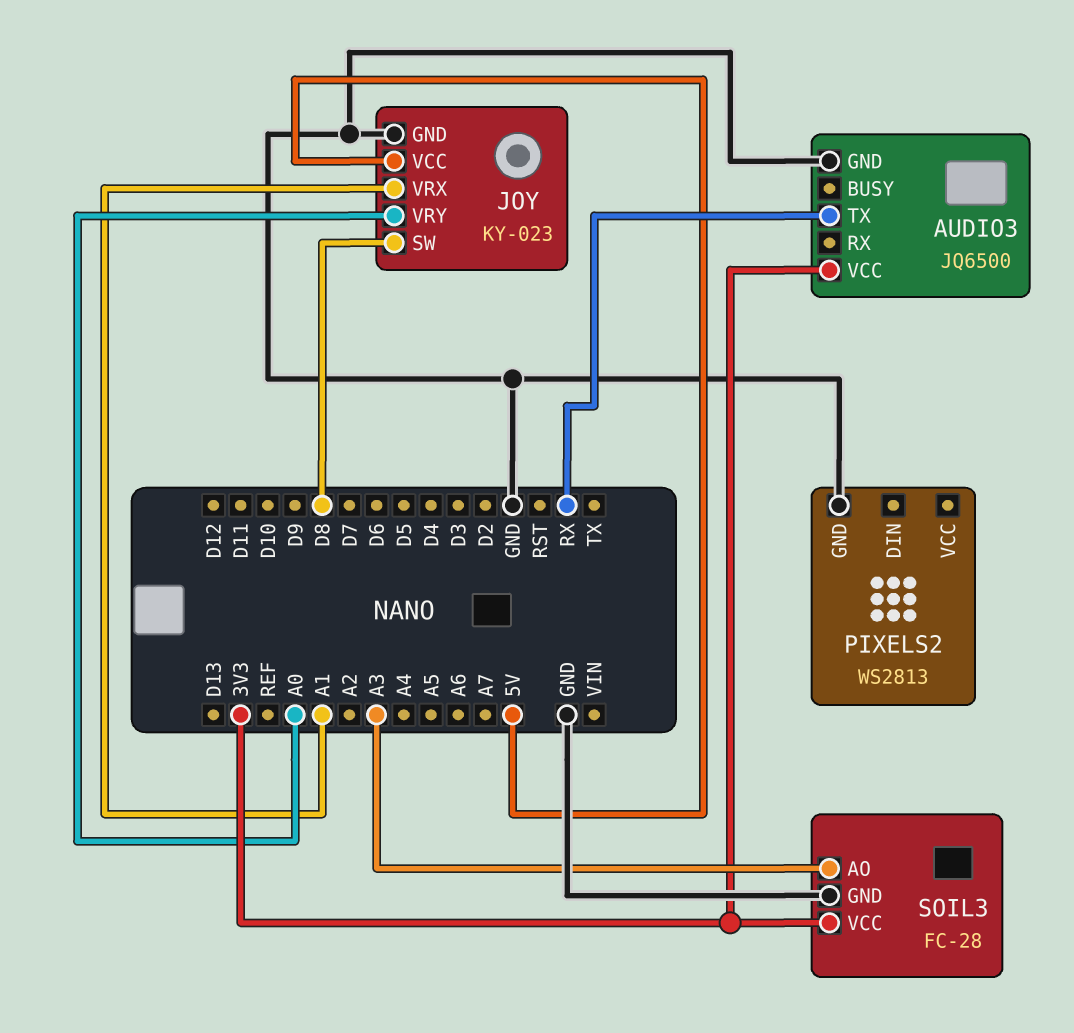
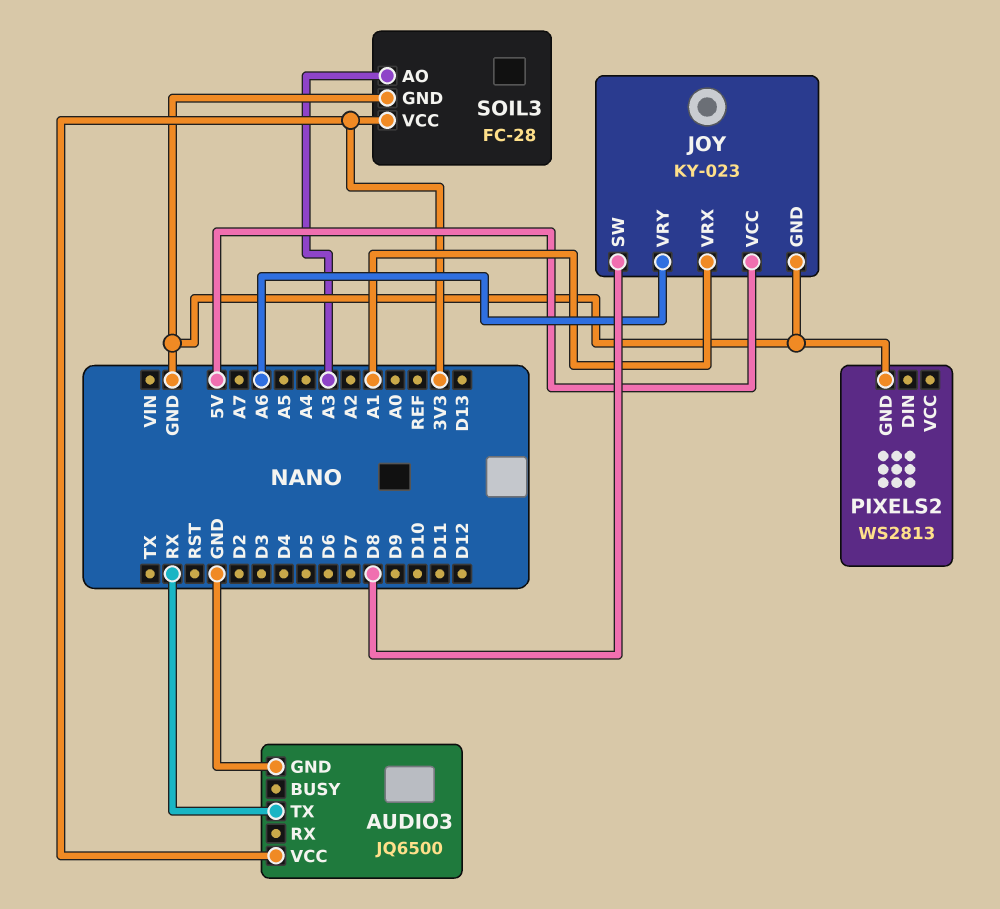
JOY pin VRY: A0 -> A6

